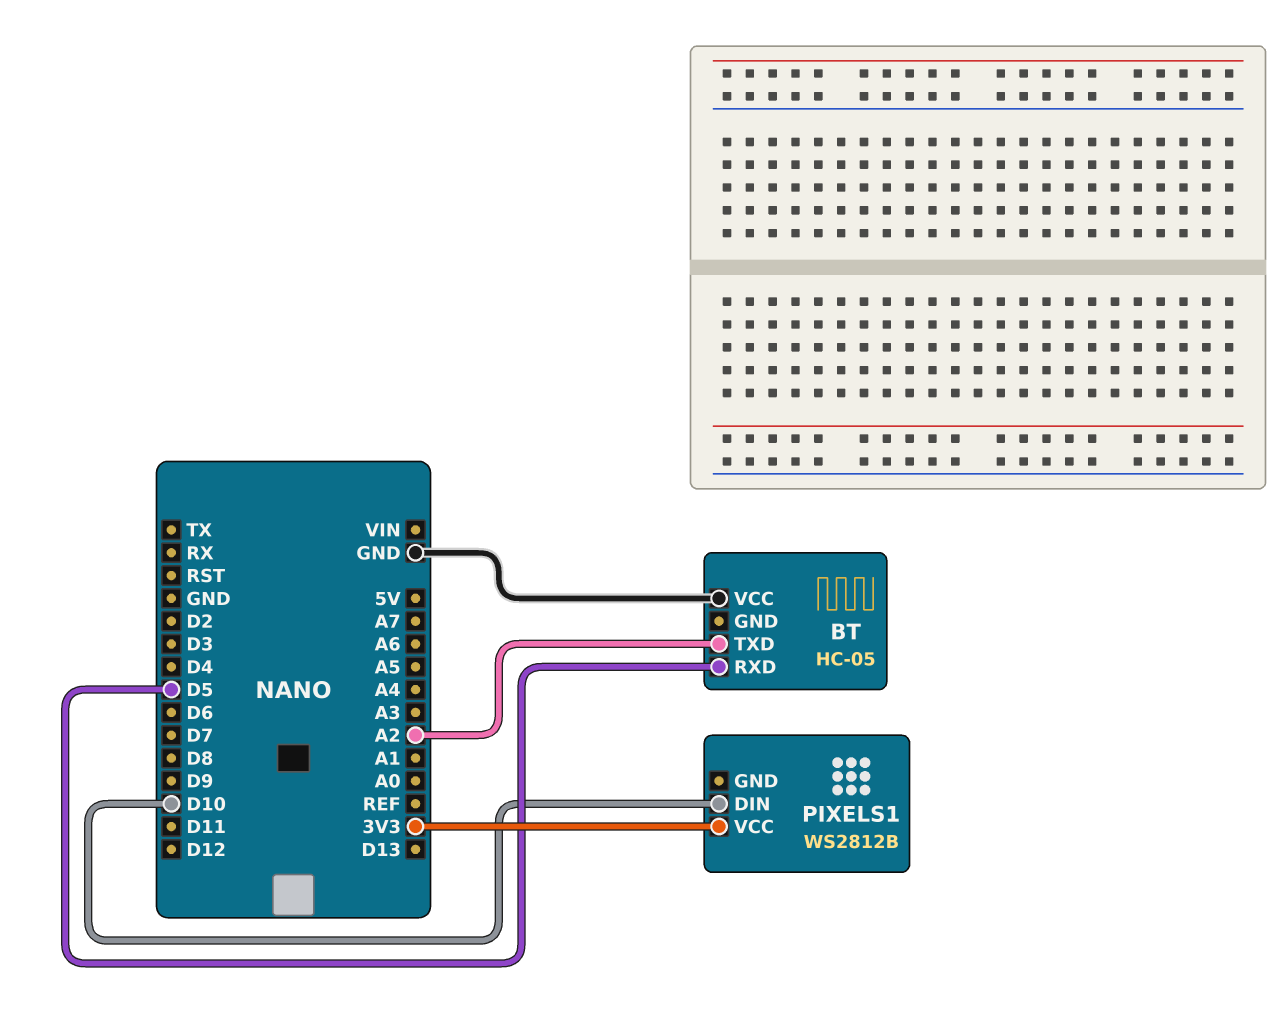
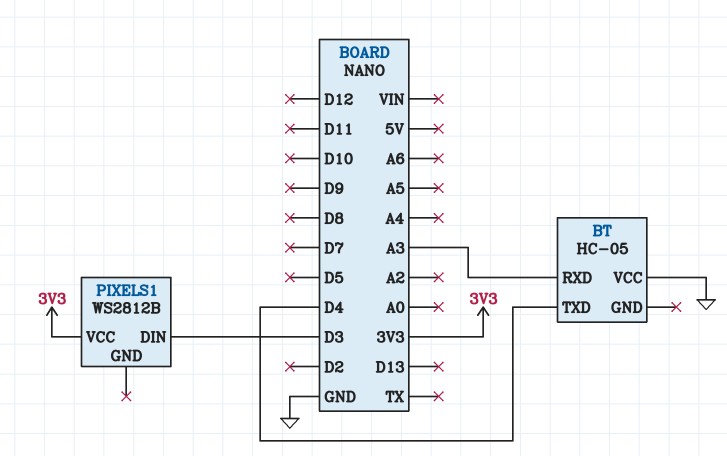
BT pin RXD: D5 -> A3
BT pin TXD: A2 -> D4
PIXELS1 pin DIN: D10 -> D3

